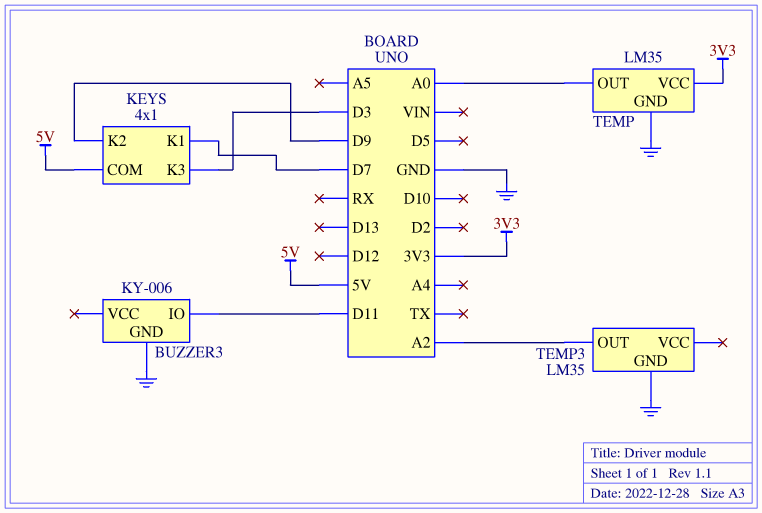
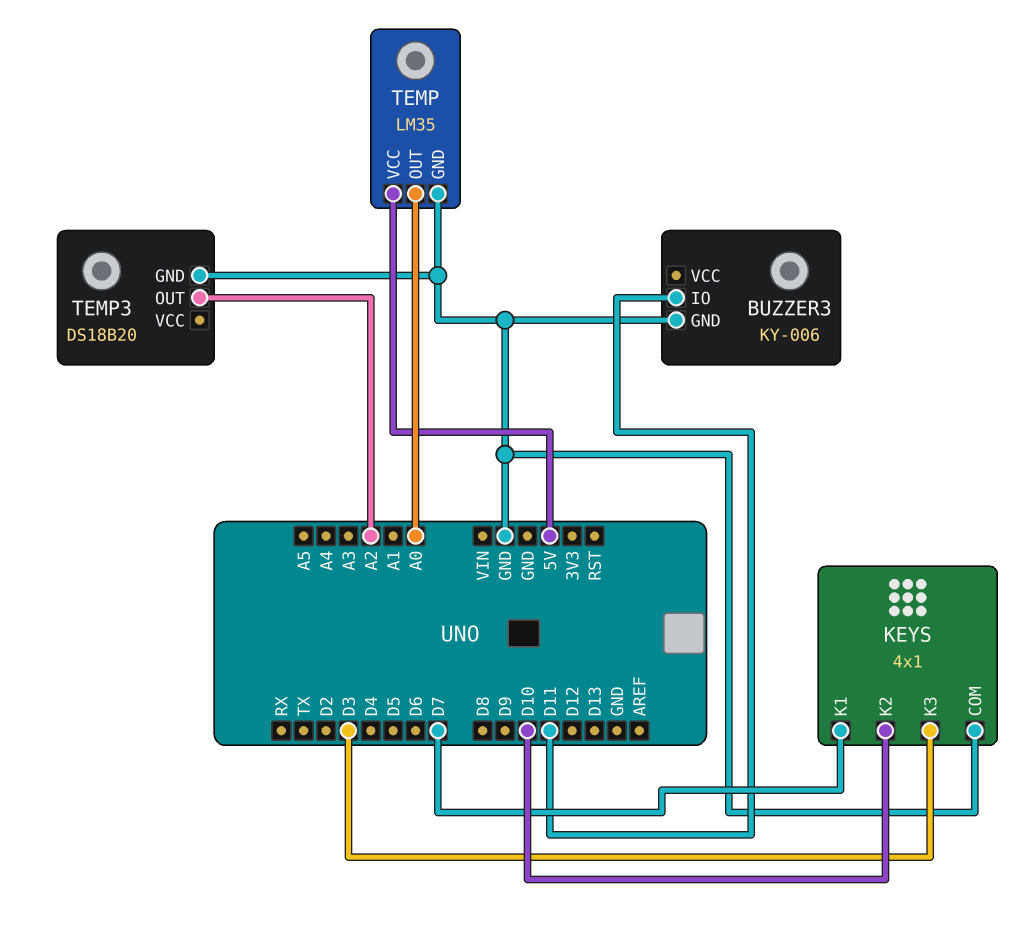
KEYS pin COM: 5V -> GND
KEYS pin K2: D9 -> D10
TEMP pin VCC: 3V3 -> 5V
TEMP3: LM35 -> DS18B20

